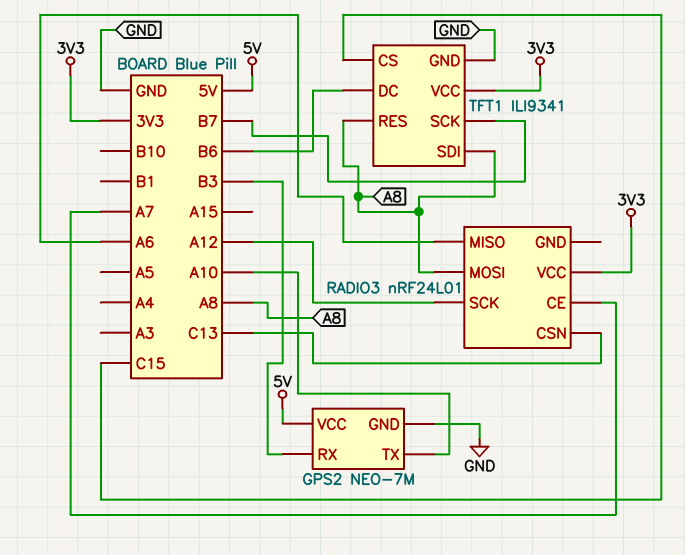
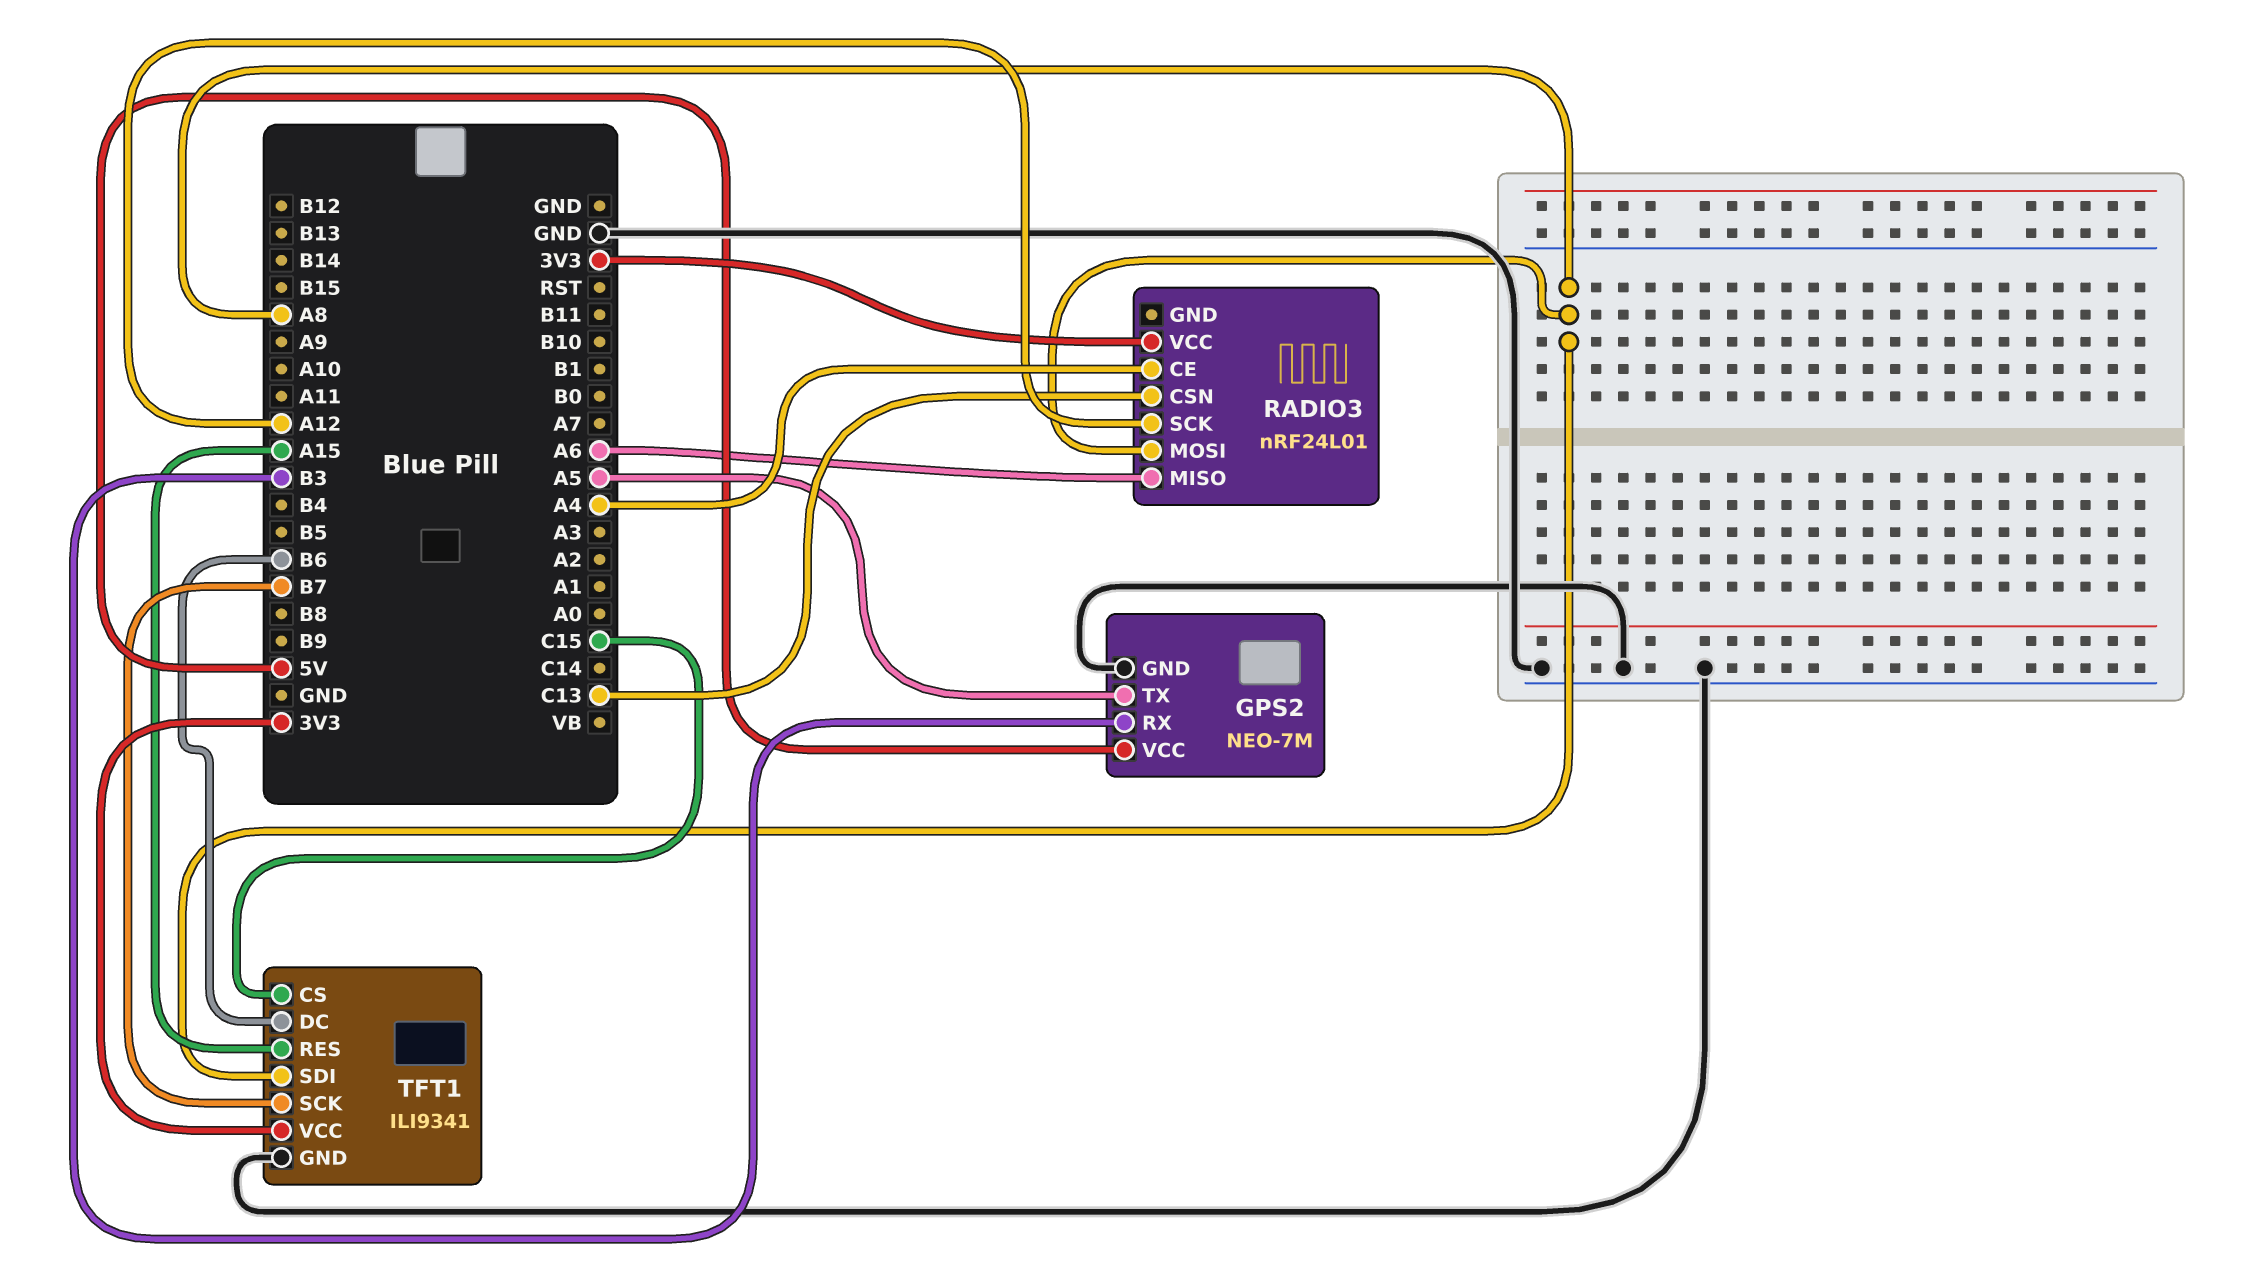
GPS2 pin TX: A10 -> A5
RADIO3 pin CE: A7 -> A4
TFT1 pin RES: A8 -> A15

